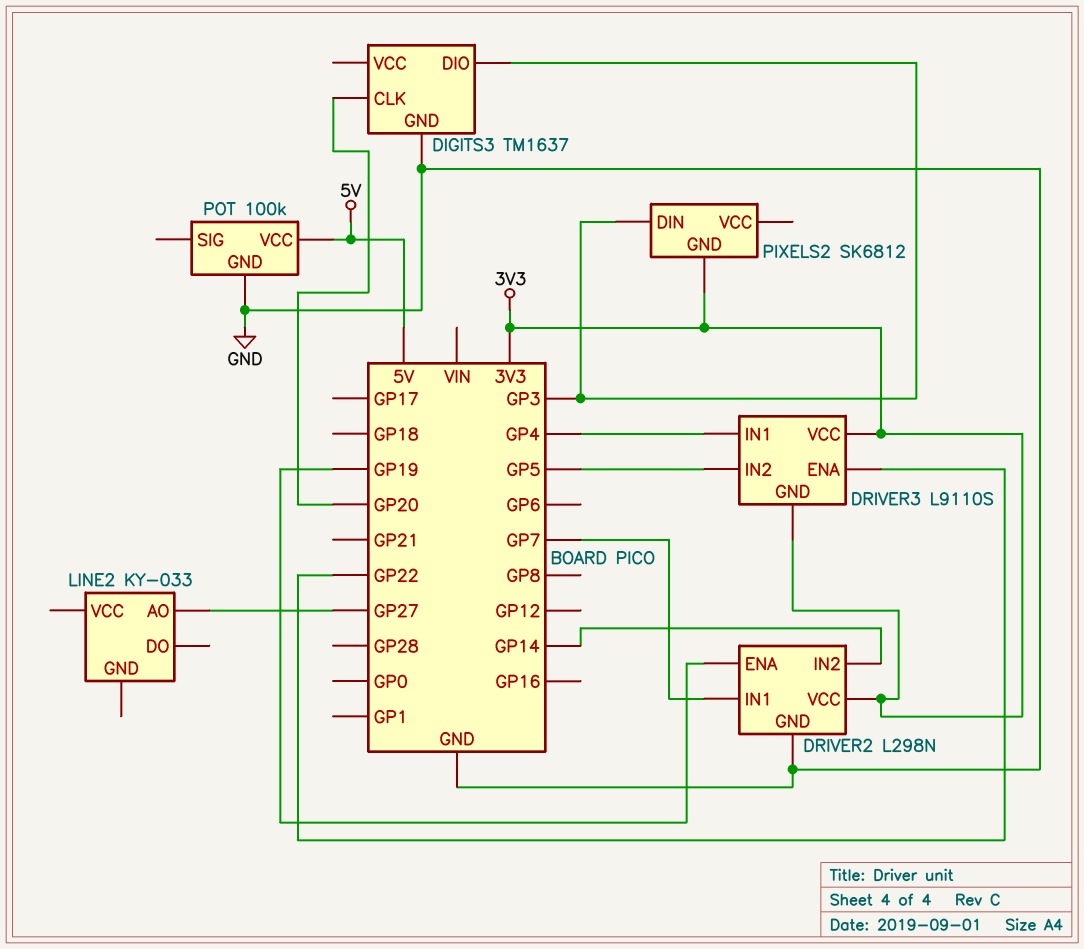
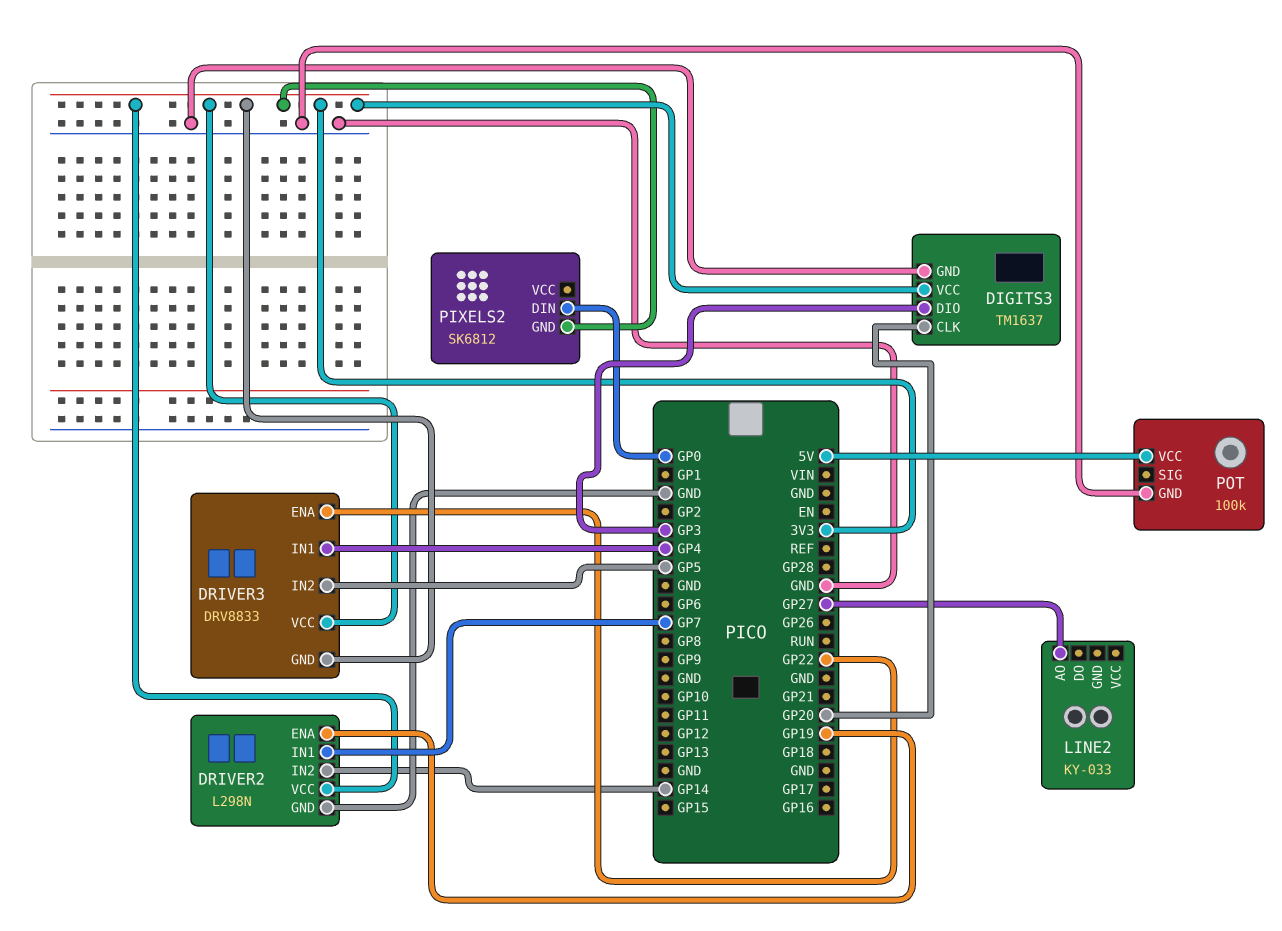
DIGITS3 pin VCC: none -> 3V3
DRIVER3: L9110S -> DRV8833
PIXELS2 pin DIN: GP3 -> GP0

